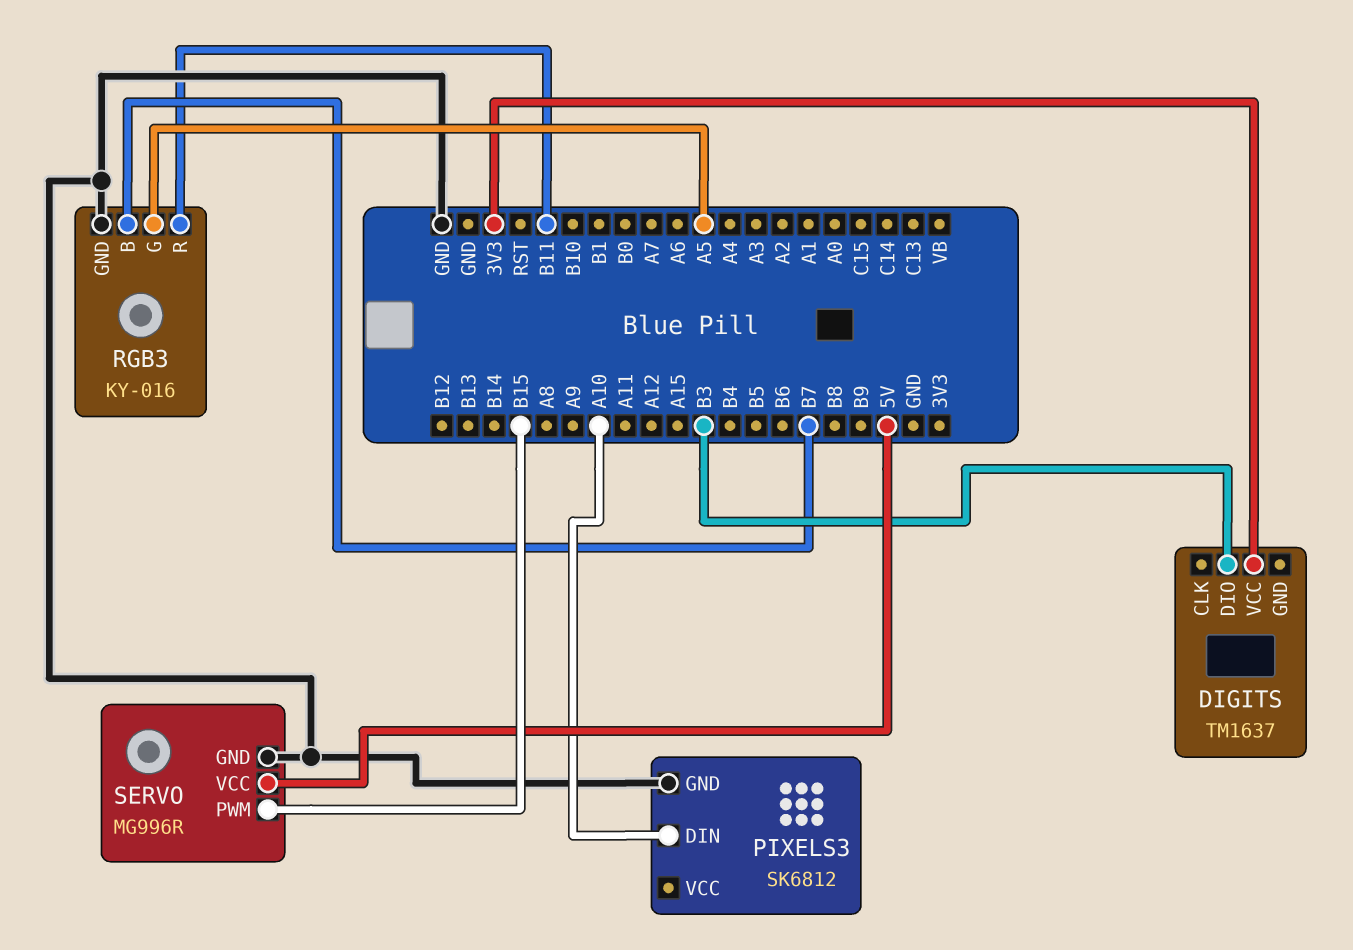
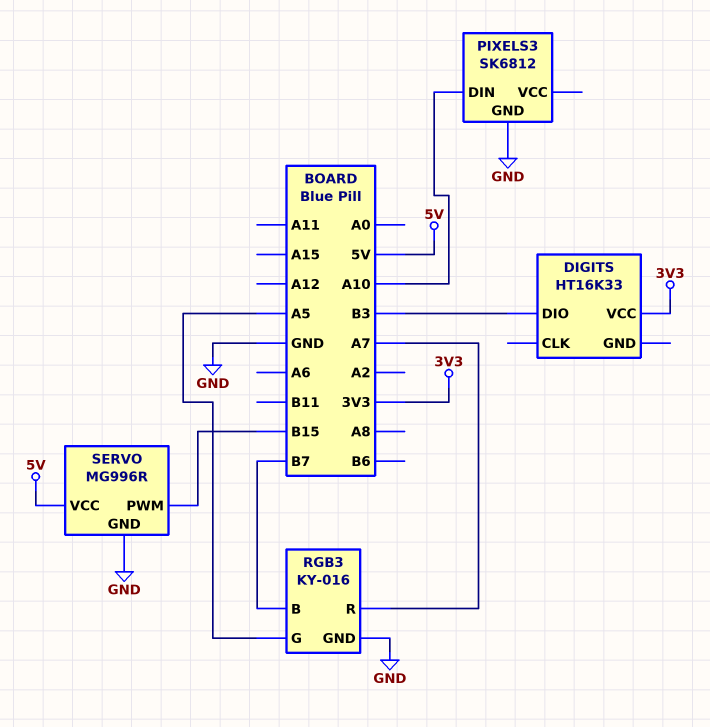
DIGITS: TM1637 -> HT16K33
RGB3 pin R: B11 -> A7

